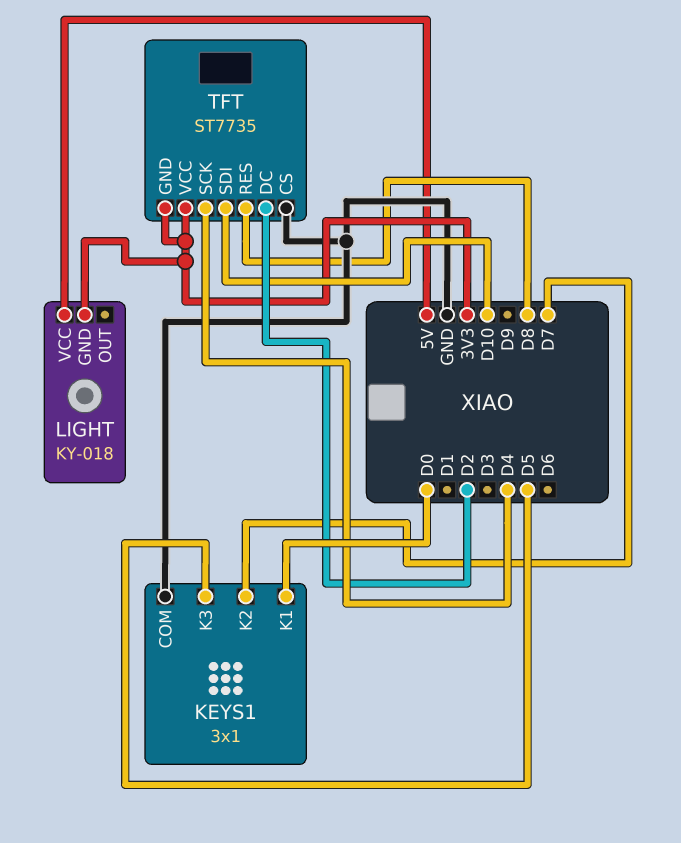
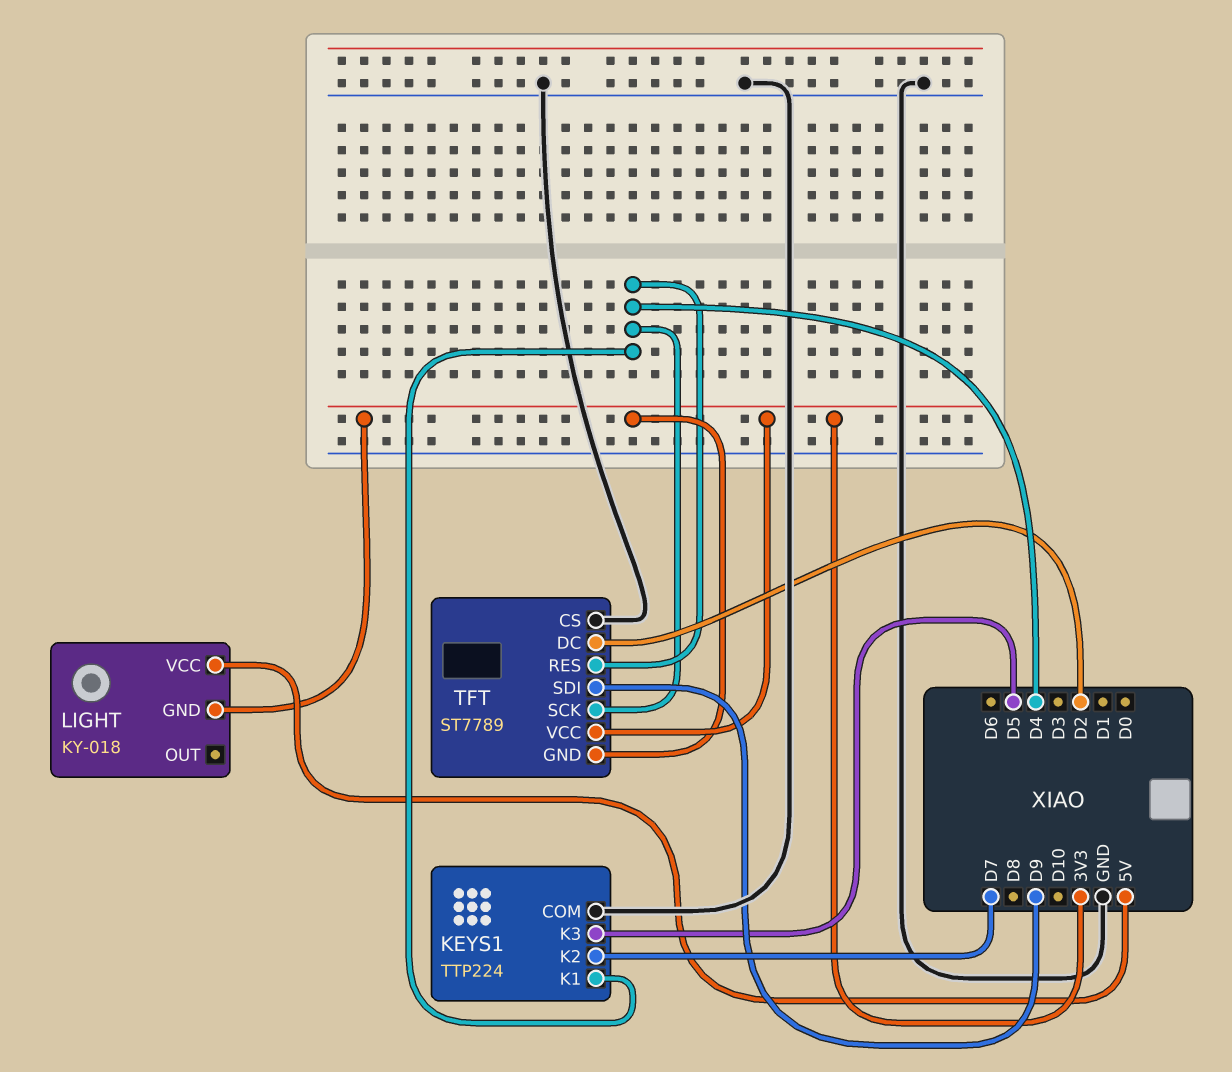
KEYS1: 3x1 -> TTP224
KEYS1 pin K1: D0 -> D4
TFT: ST7735 -> ST7789
TFT pin RES: D8 -> D4
TFT pin SDI: D10 -> D9

